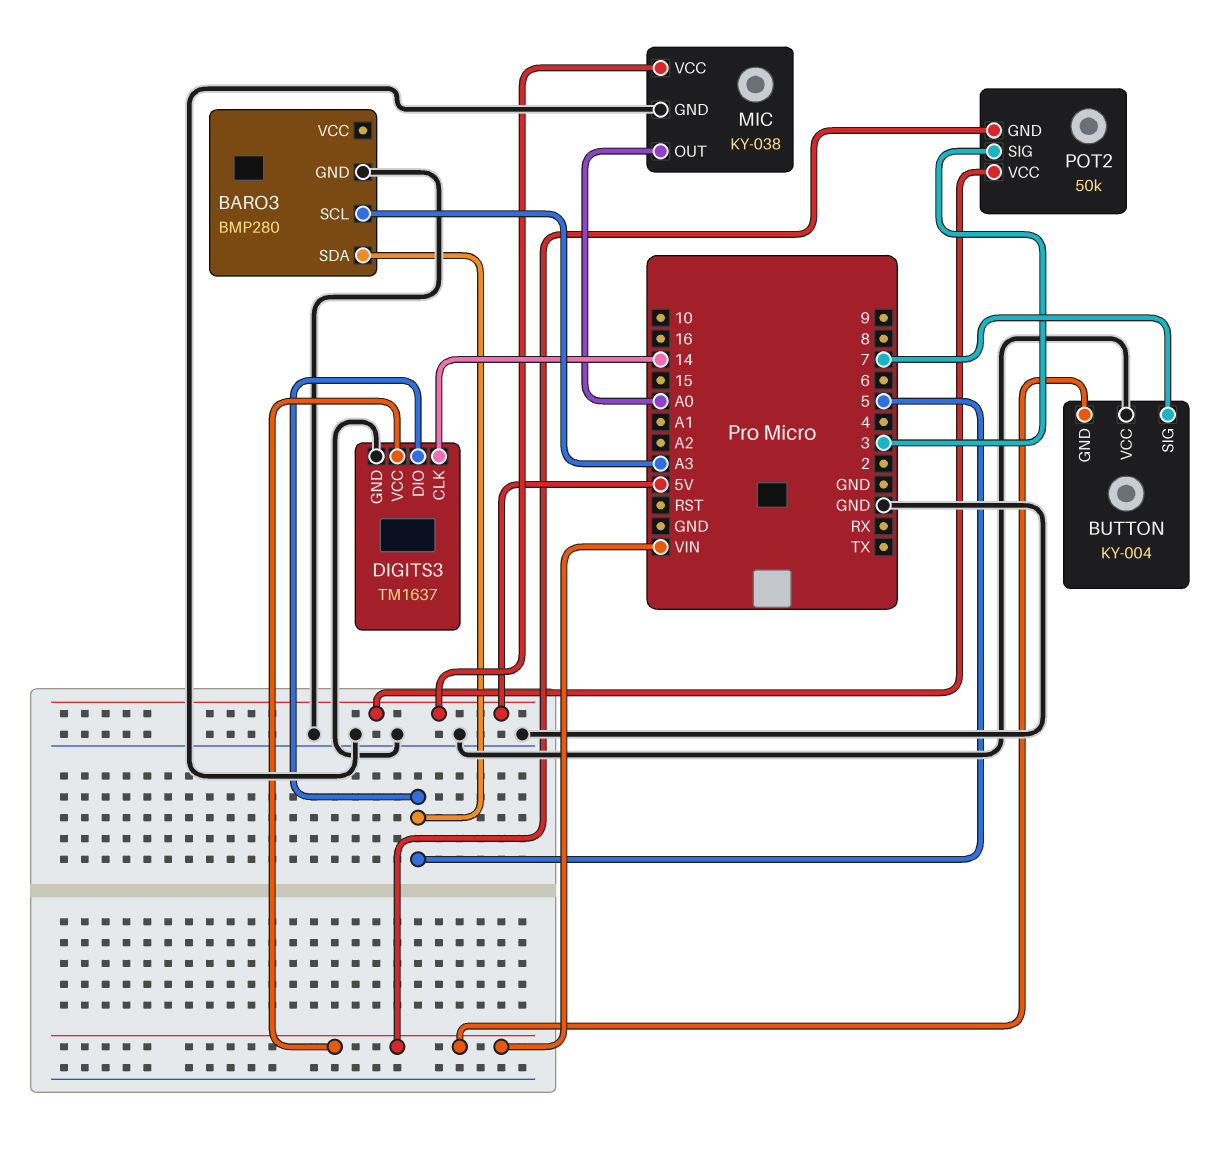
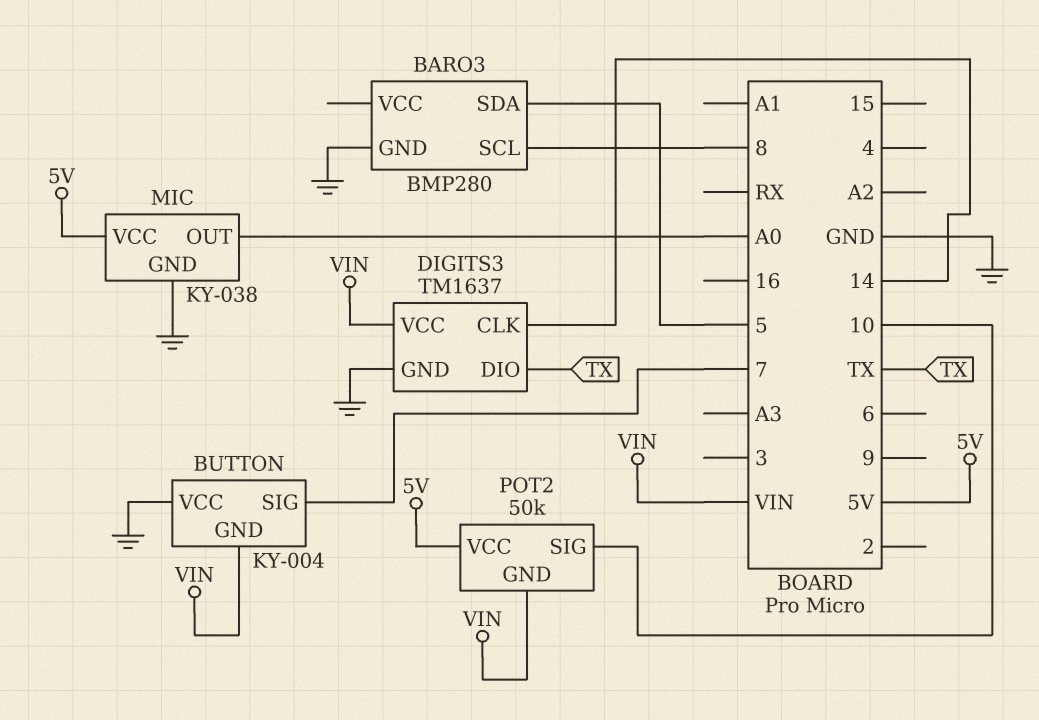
BARO3 pin SCL: A3 -> 8
DIGITS3 pin DIO: 5 -> TX
POT2 pin SIG: 3 -> 10

